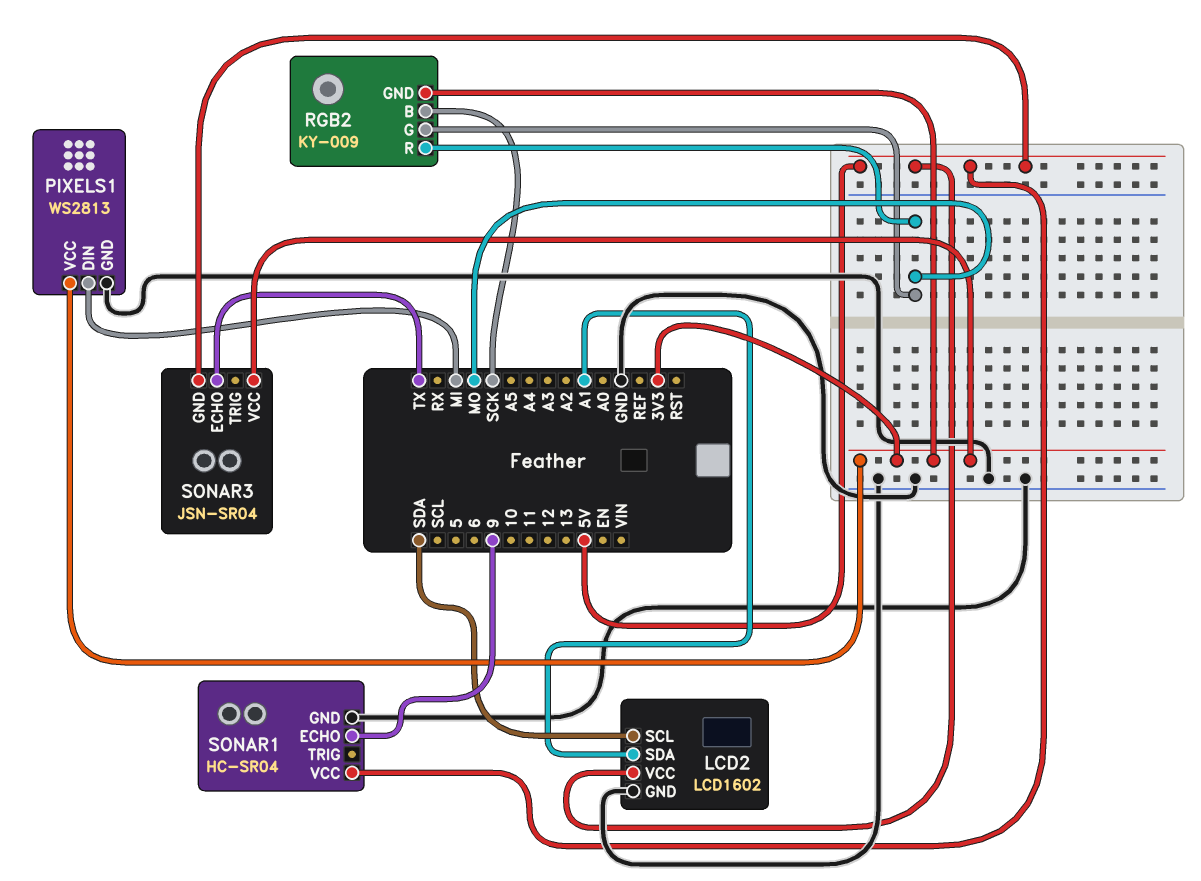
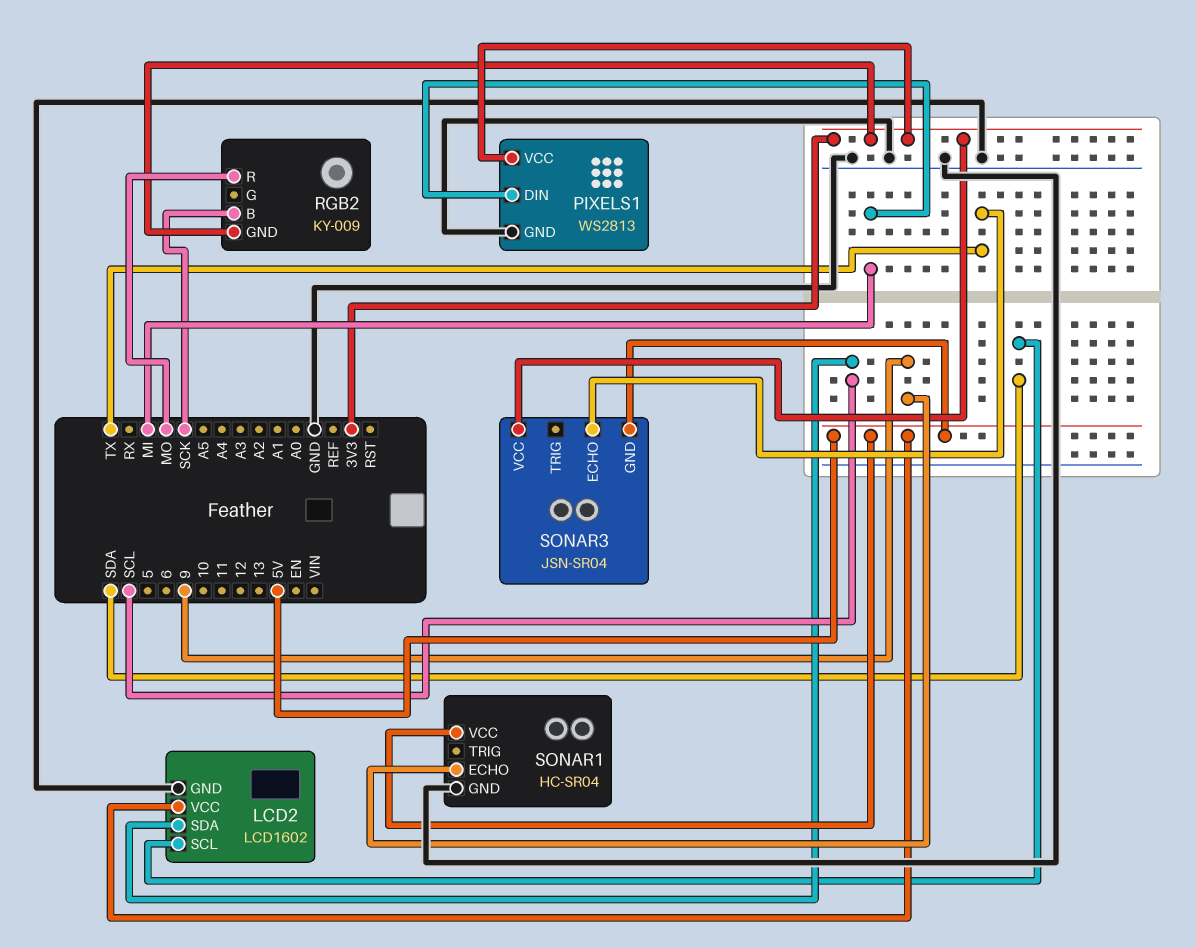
LCD2 pin SDA: A1 -> SCL
RGB2 pin G: MO -> none

